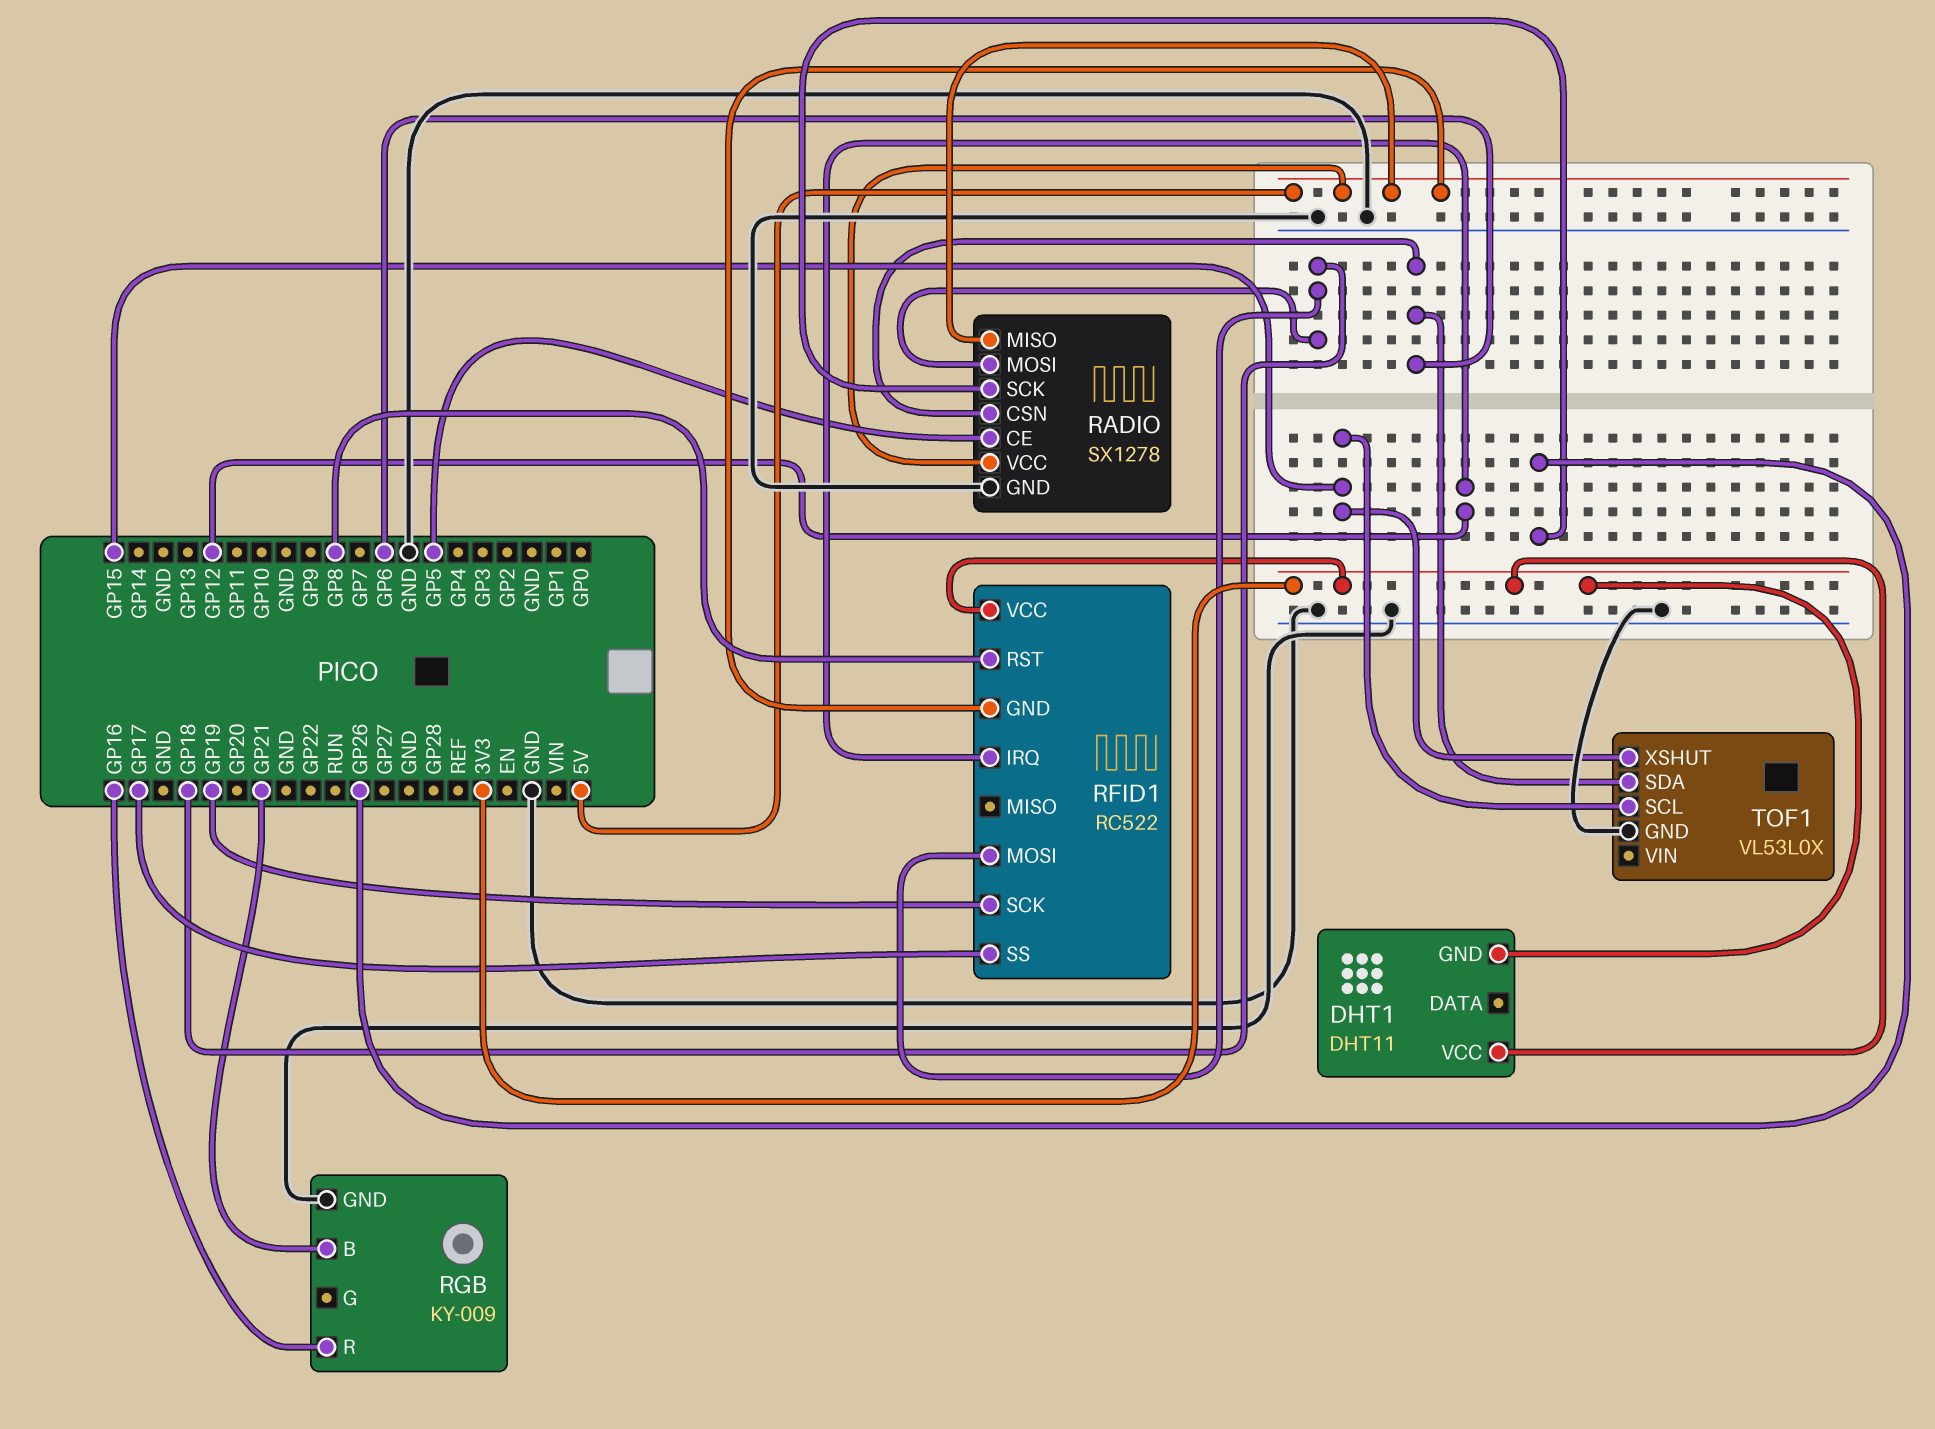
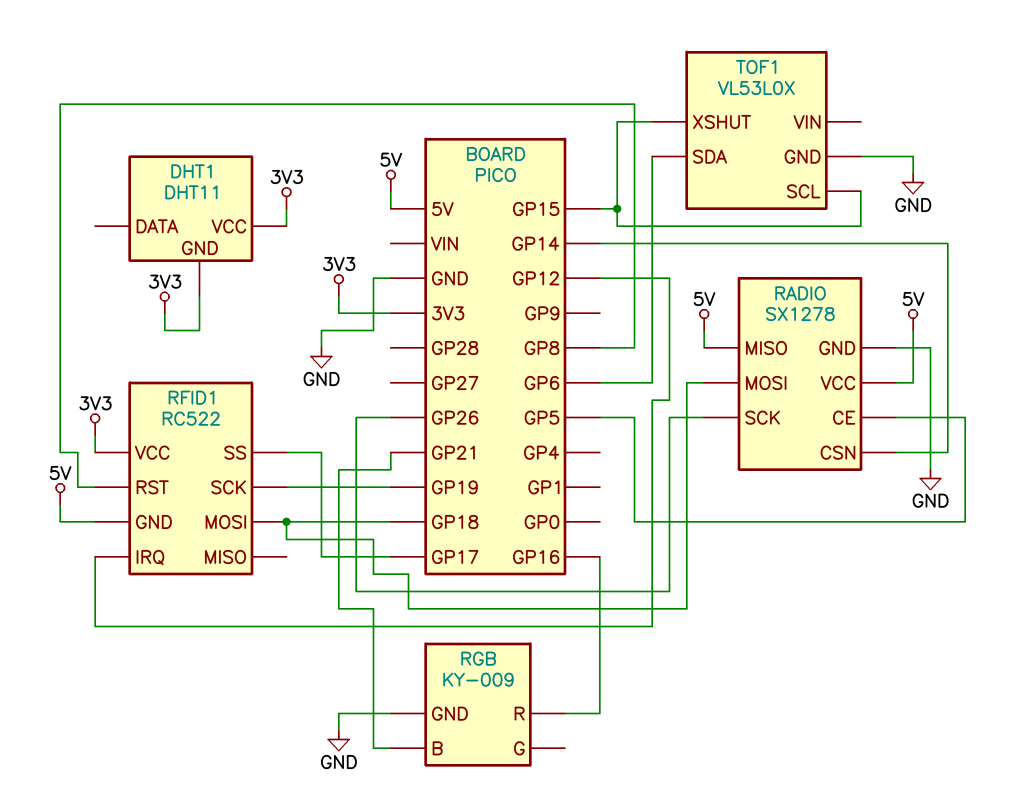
RADIO pin CSN: GP6 -> GP14

